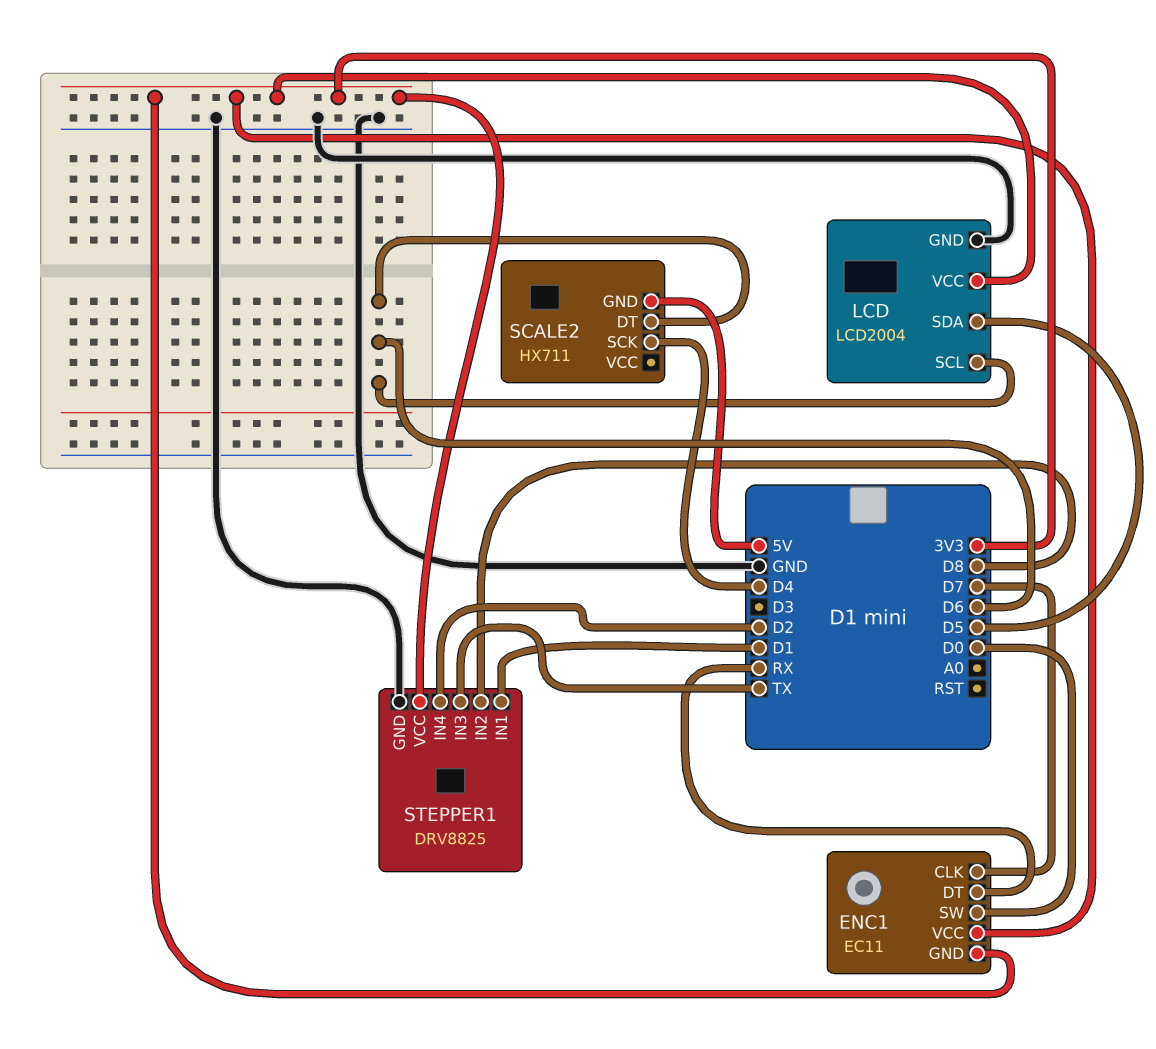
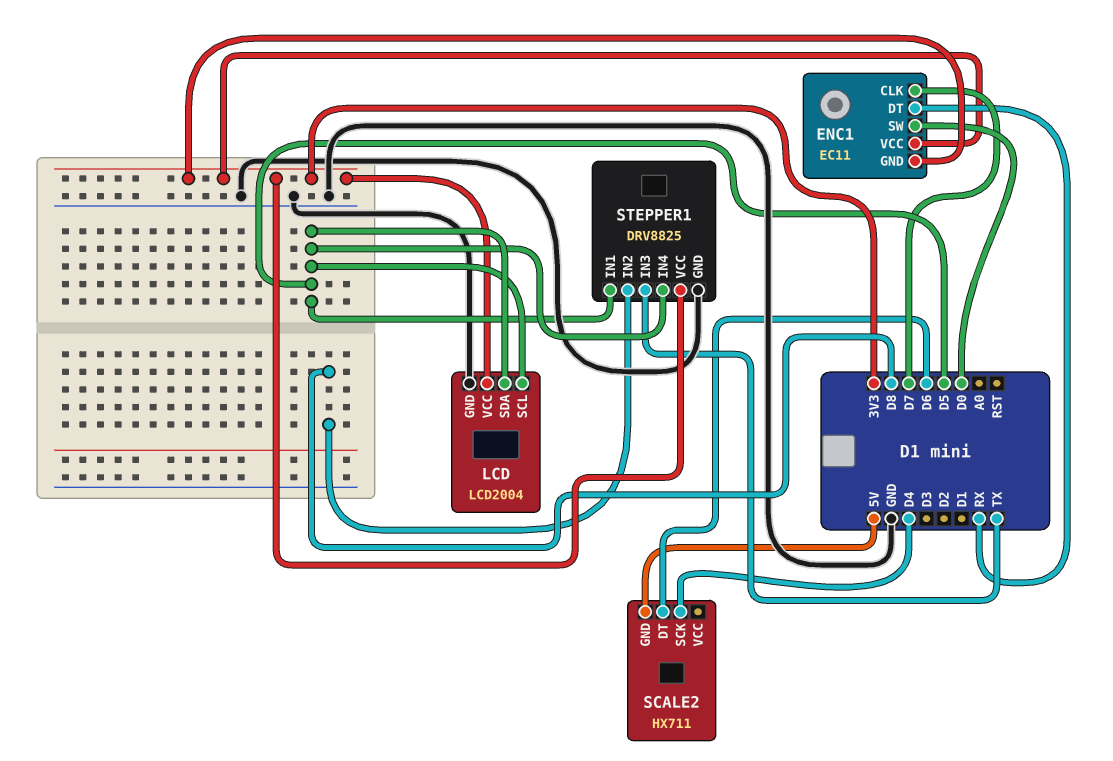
LCD pin SCL: D6 -> D5
STEPPER1 pin IN1: D1 -> D5
STEPPER1 pin IN4: D2 -> D5

